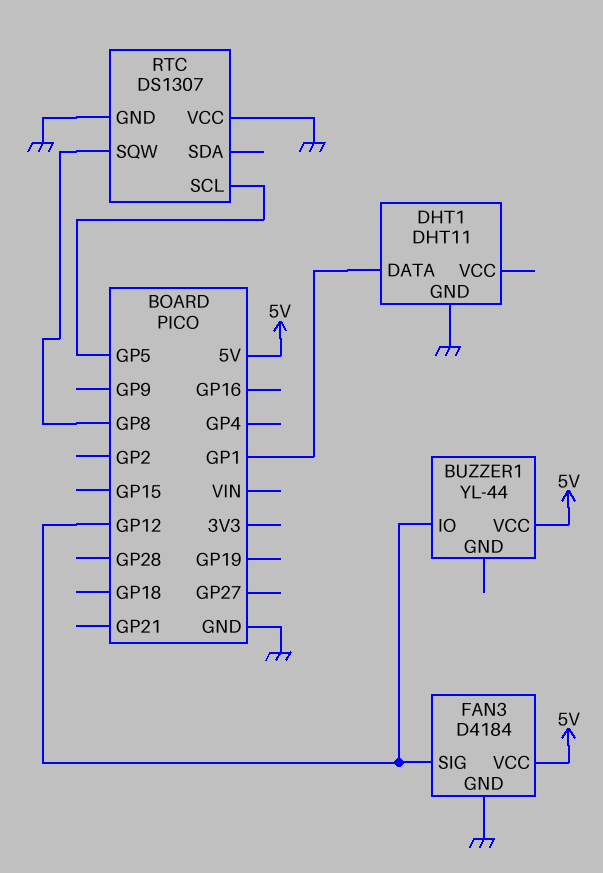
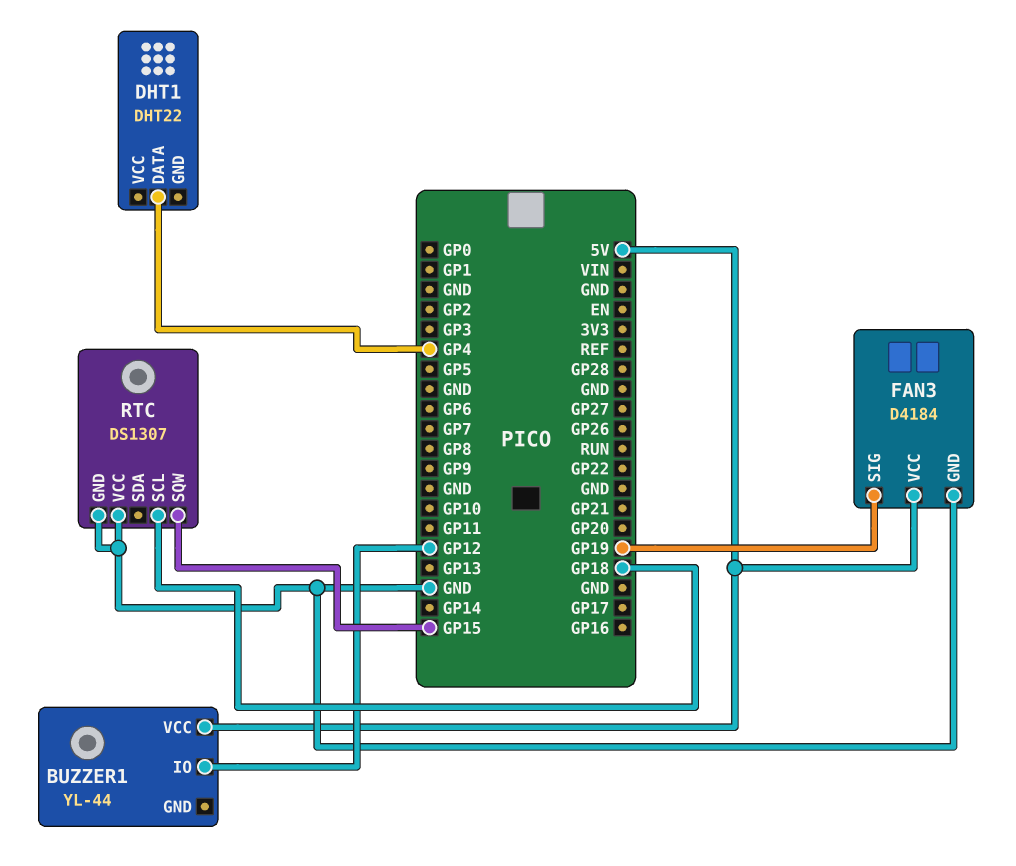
DHT1: DHT11 -> DHT22
DHT1 pin DATA: GP1 -> GP4
DHT1 pin GND: GND -> none
FAN3 pin SIG: GP12 -> GP19
RTC pin SCL: GP5 -> GP18
RTC pin SQW: GP8 -> GP15

